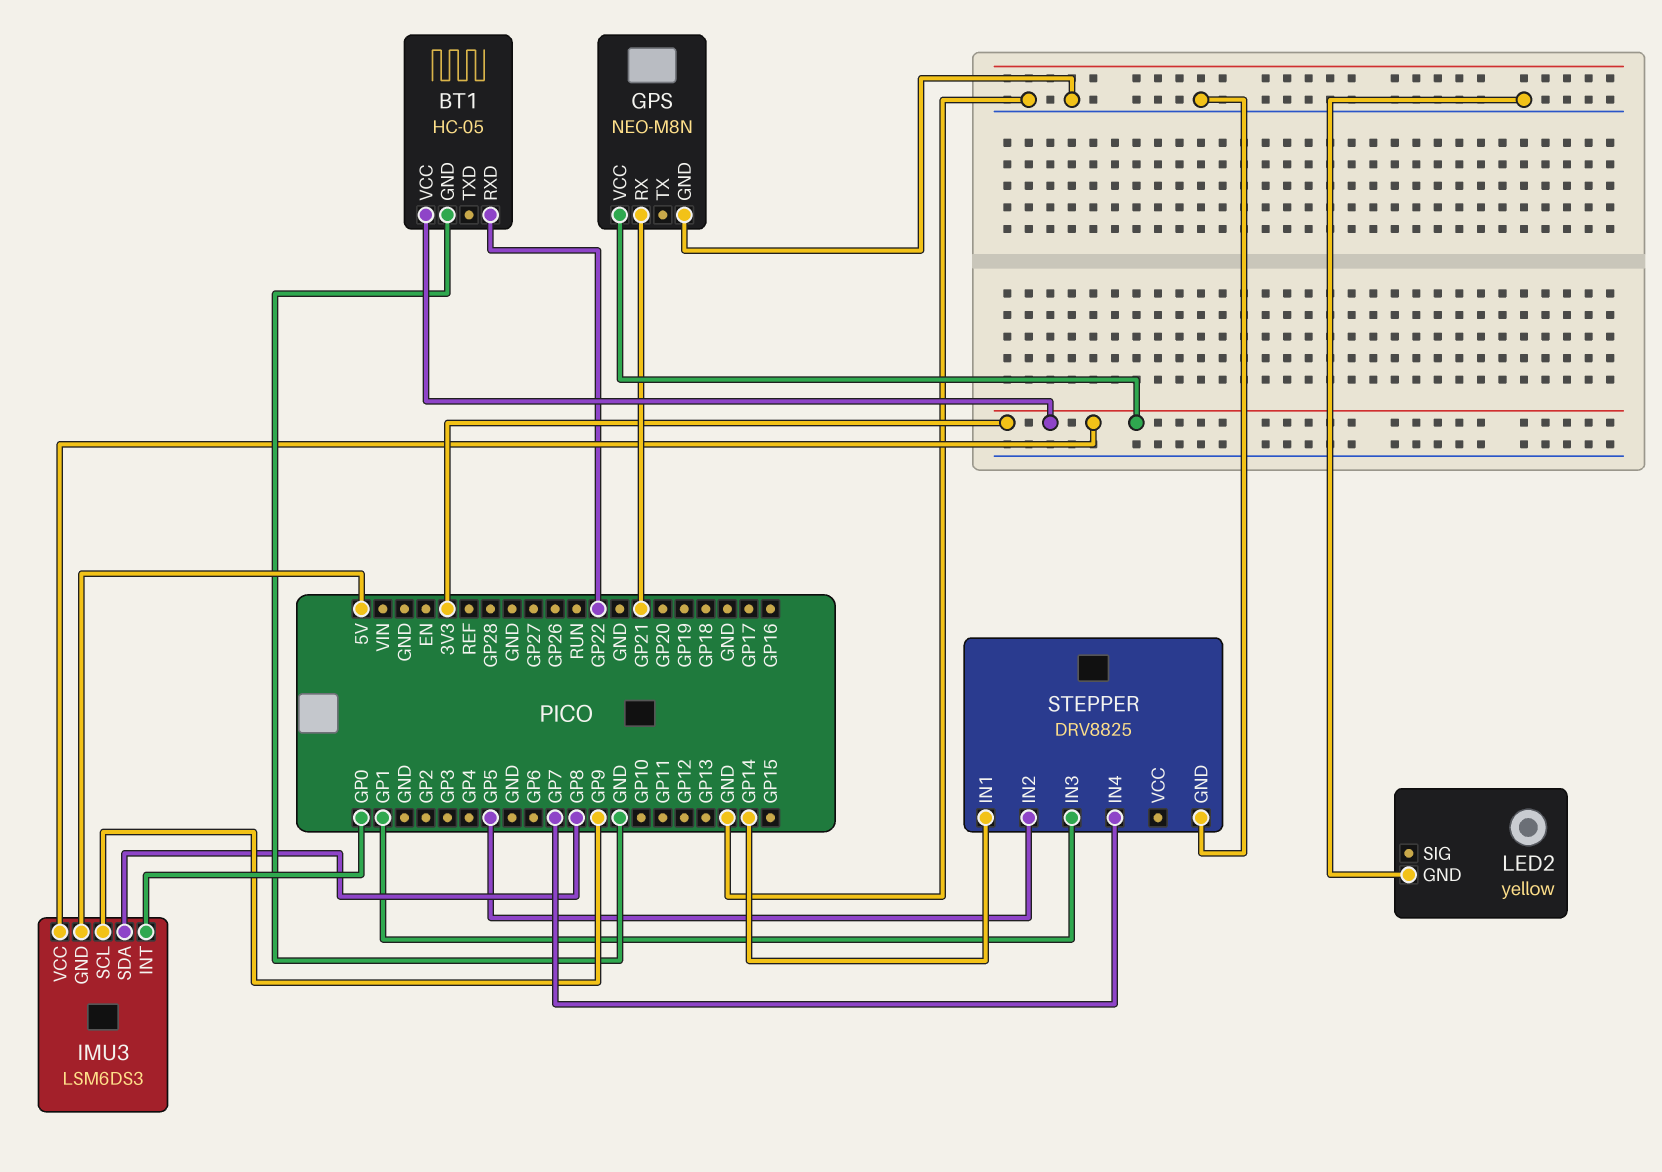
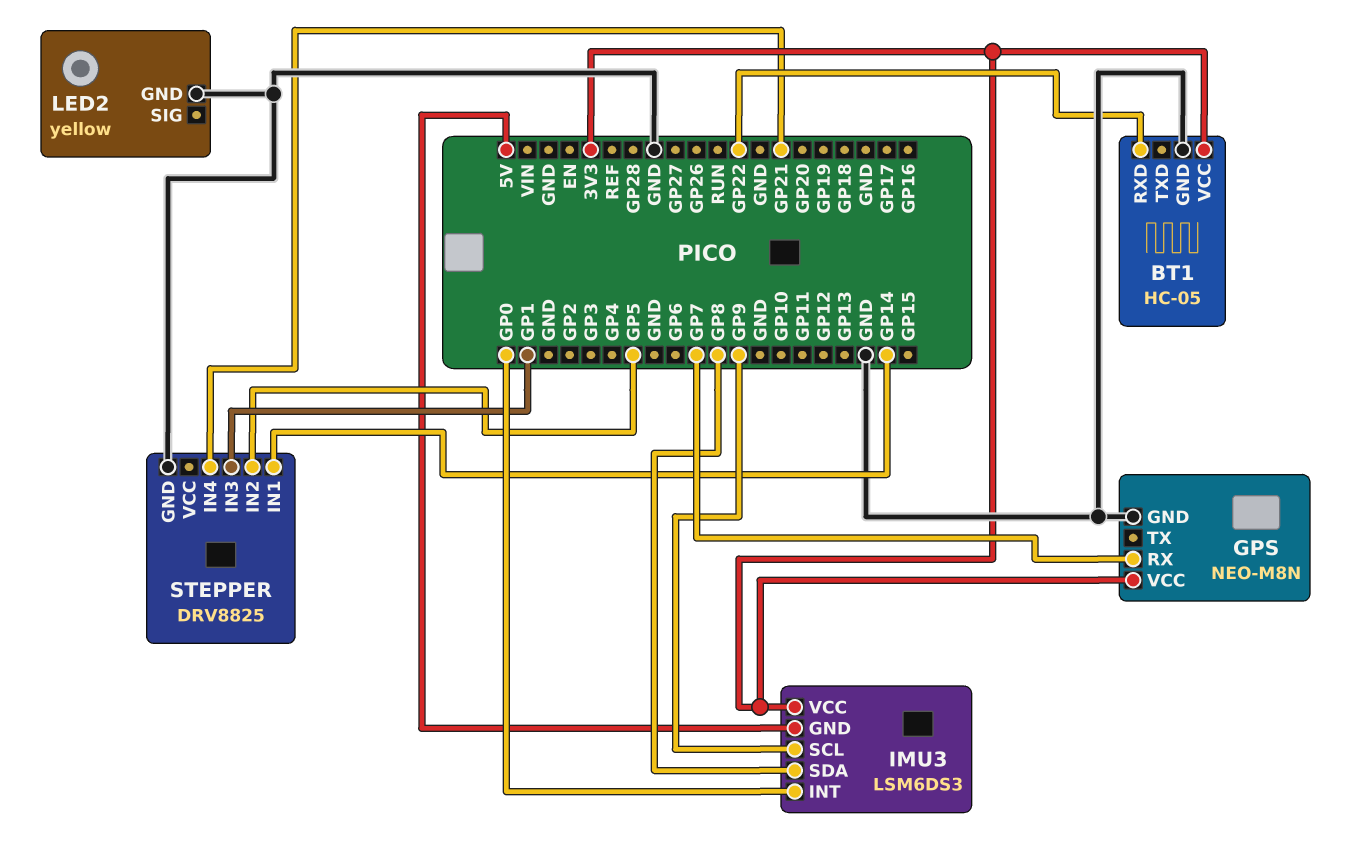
GPS pin RX: GP21 -> GP7
STEPPER pin IN4: GP7 -> GP21

